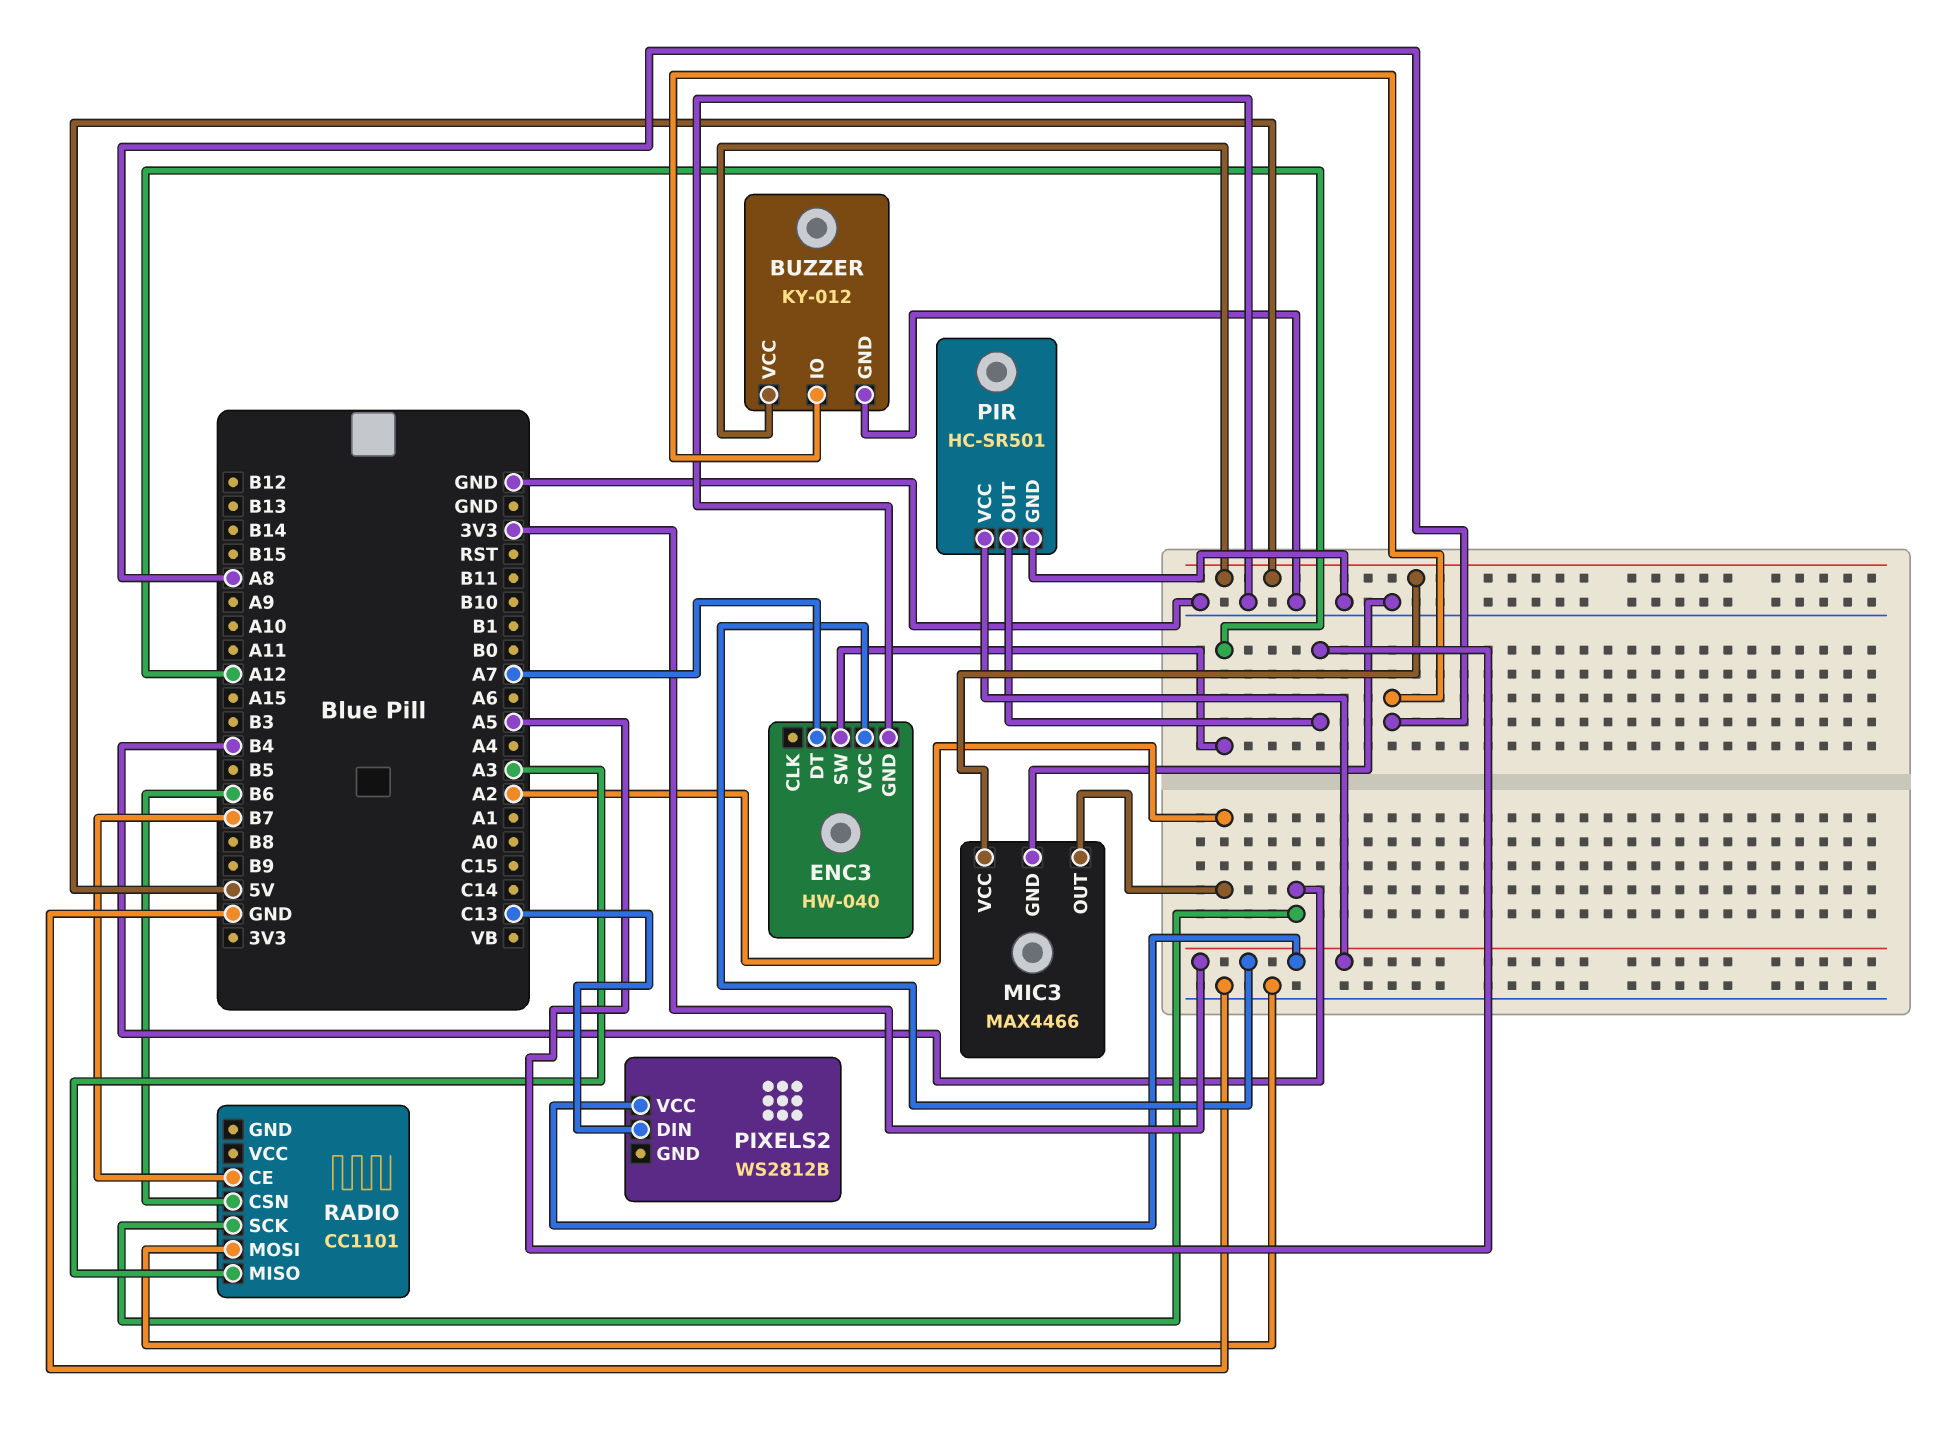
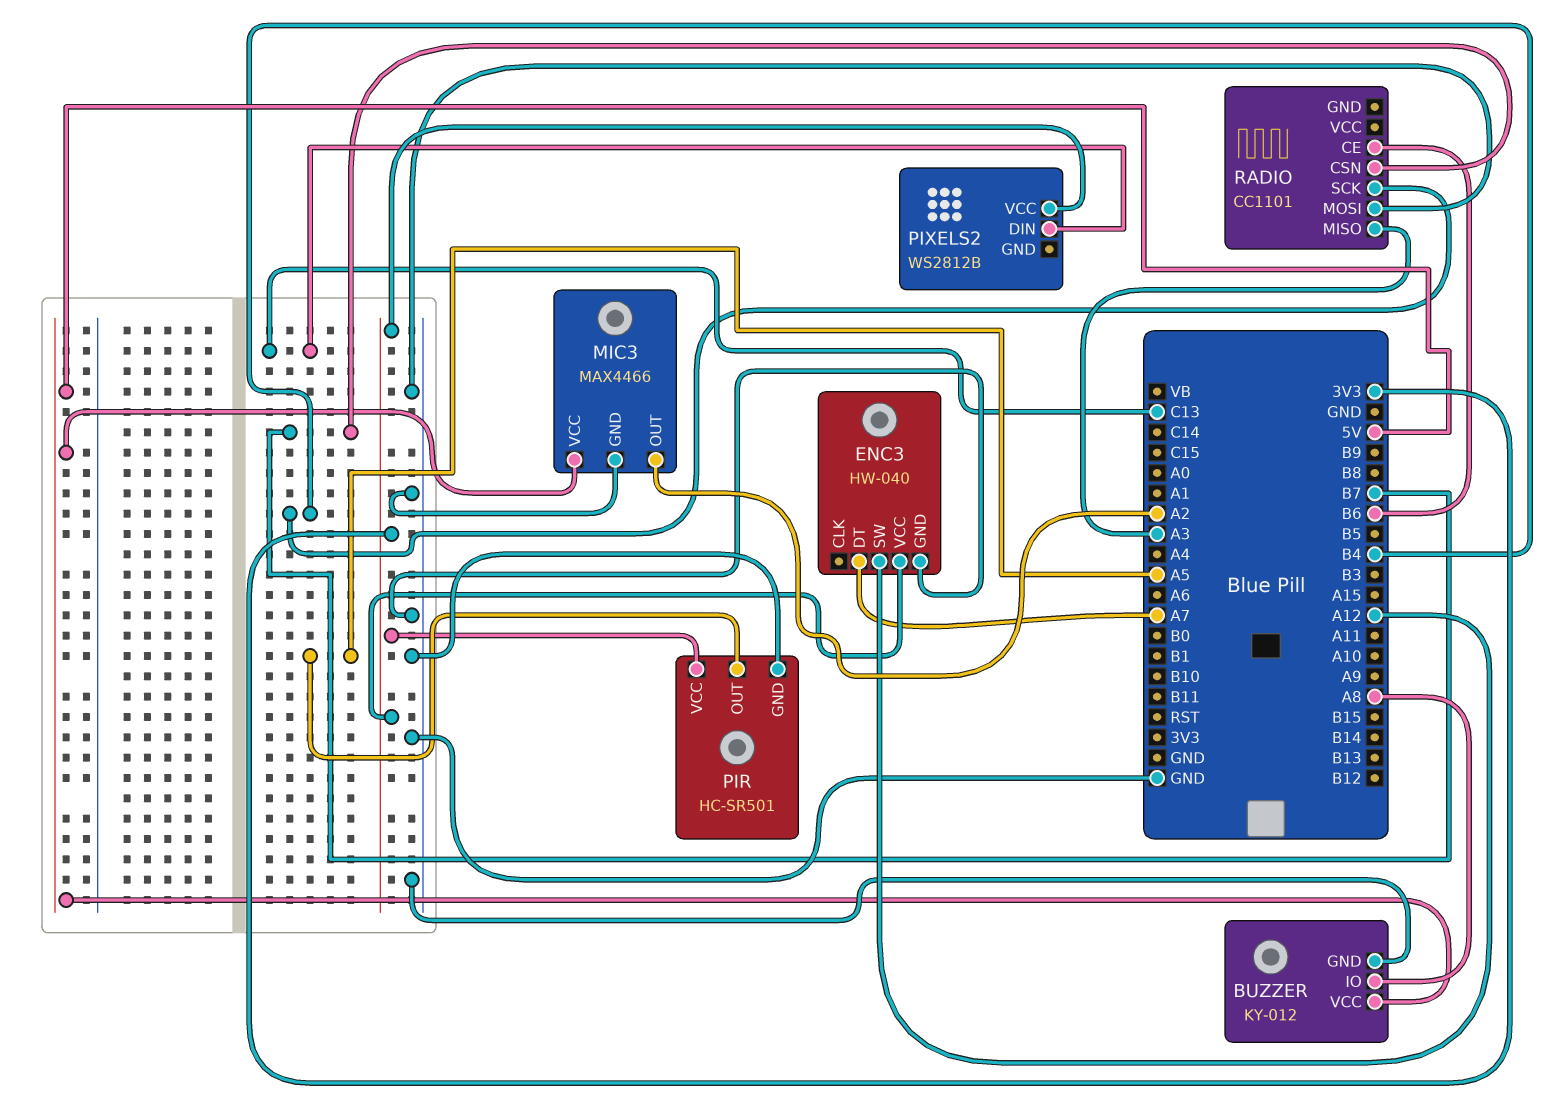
RADIO pin CE: B7 -> B6
RADIO pin CSN: B6 -> B7

